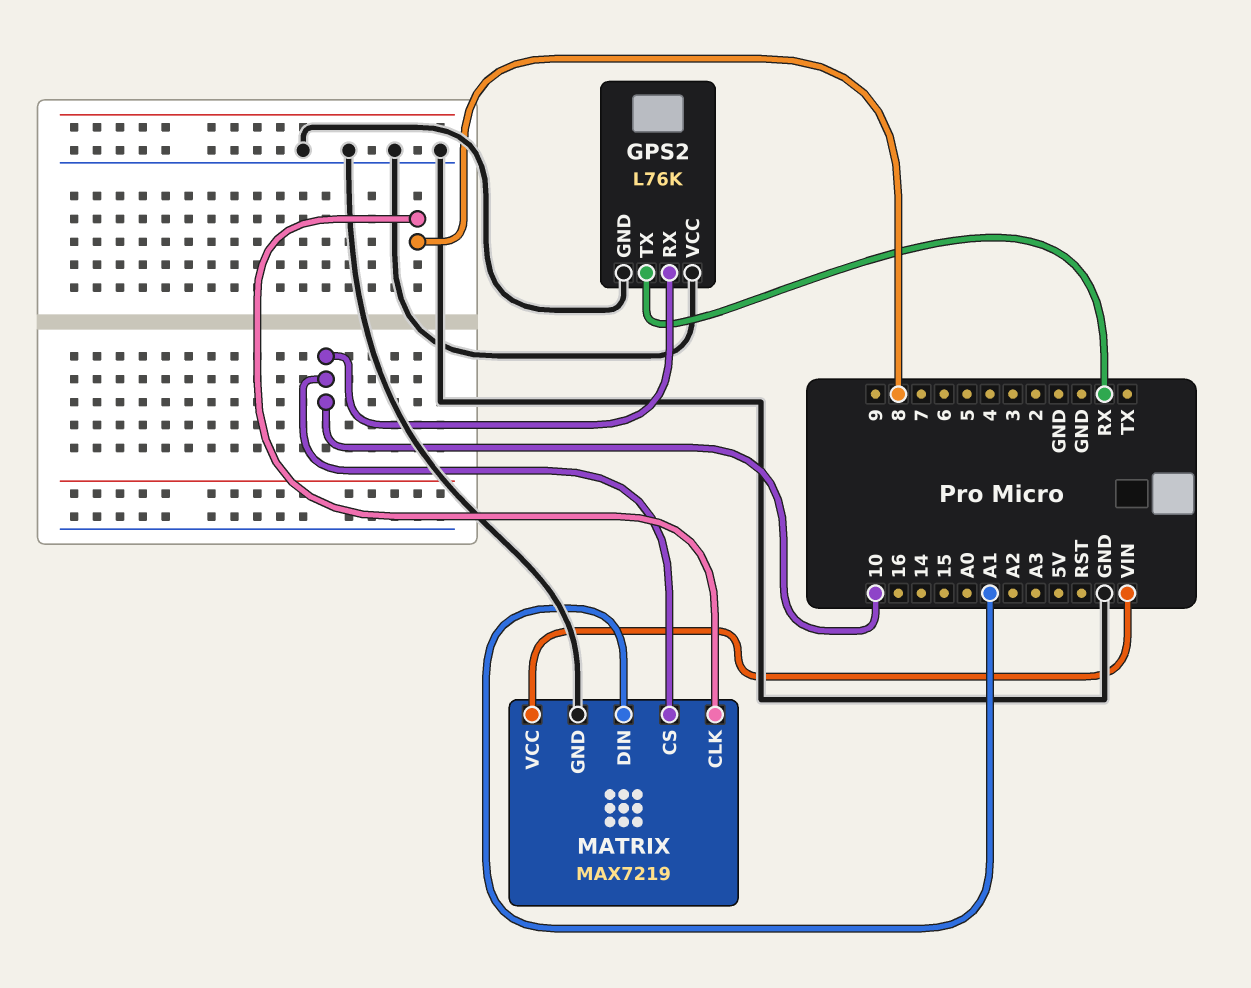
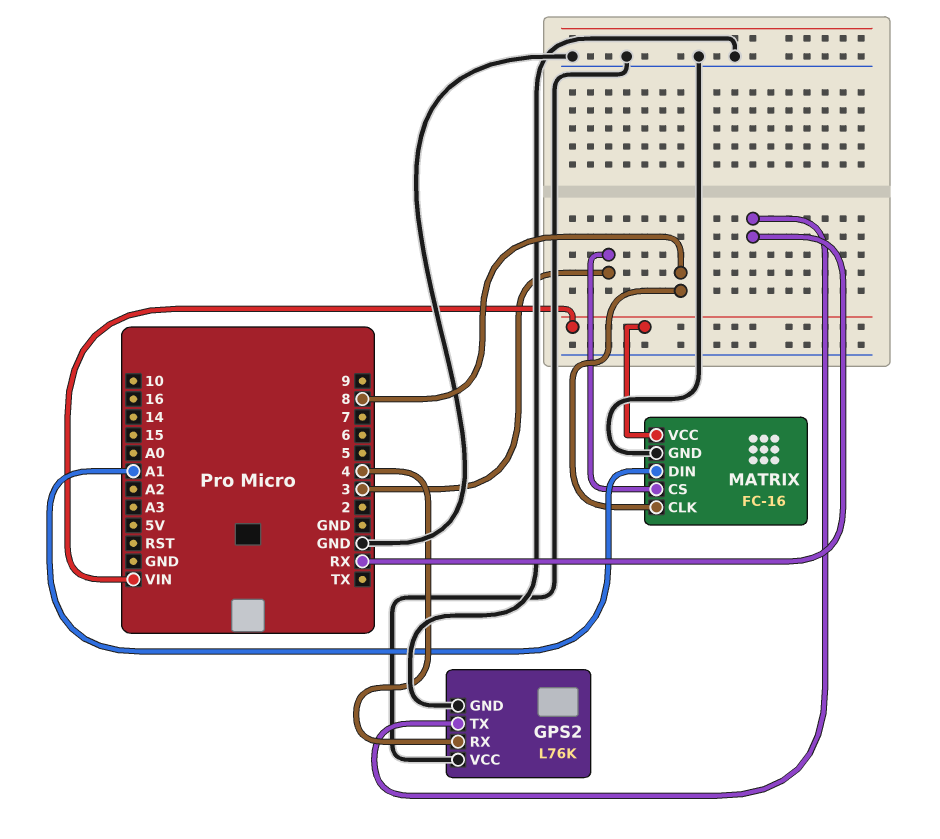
GPS2 pin RX: 10 -> 4
MATRIX: MAX7219 -> FC-16
MATRIX pin CS: 10 -> 3

